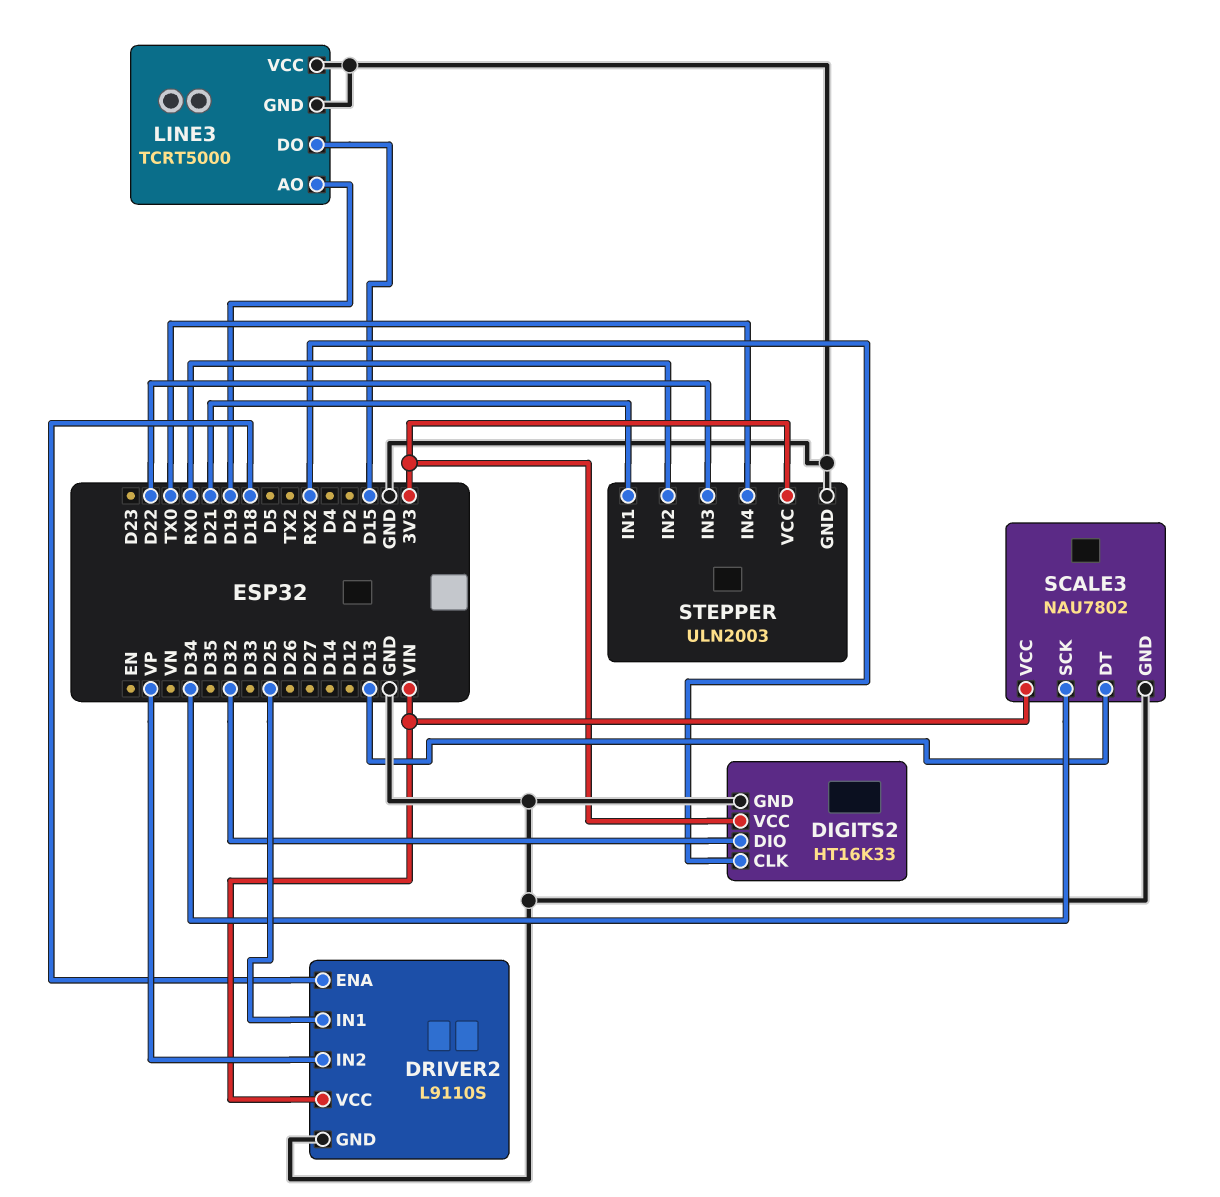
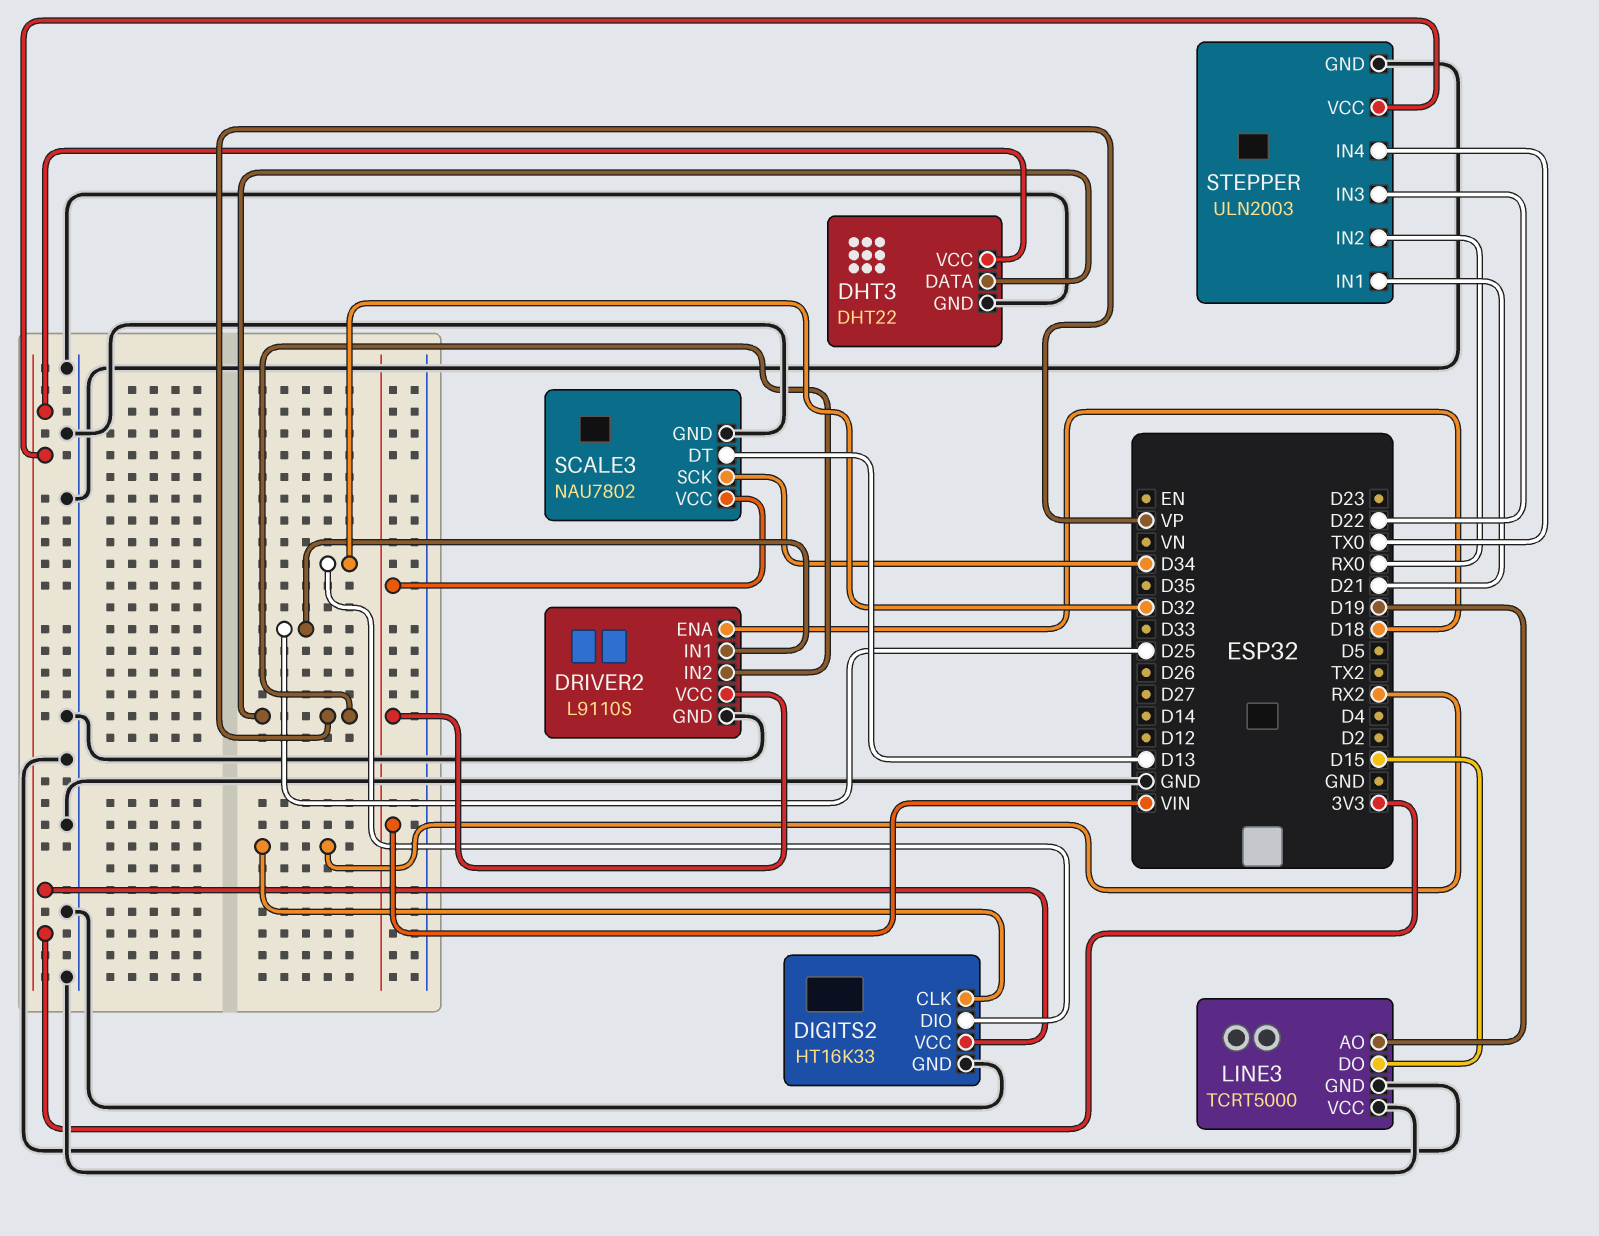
DHT3: none -> DHT22
DHT3 pin DATA: none -> VP
DHT3 pin GND: none -> GND
DHT3 pin VCC: none -> 3V3

